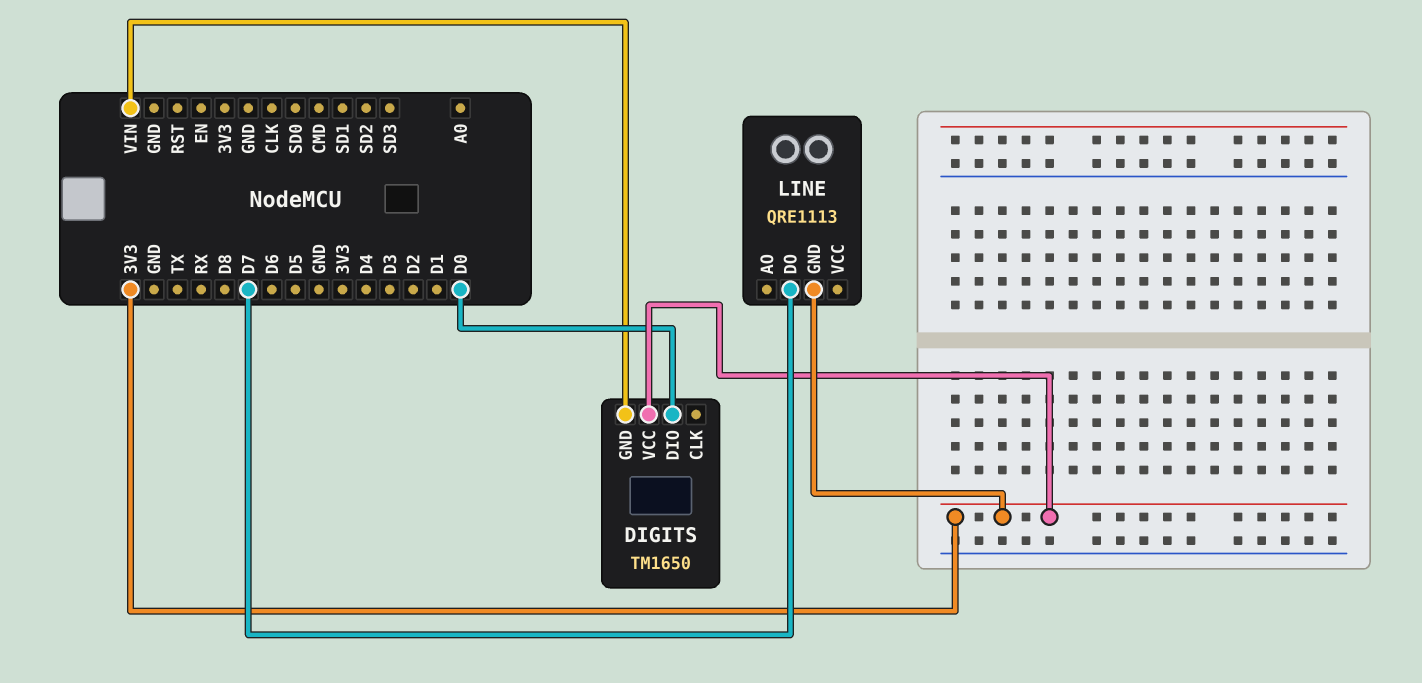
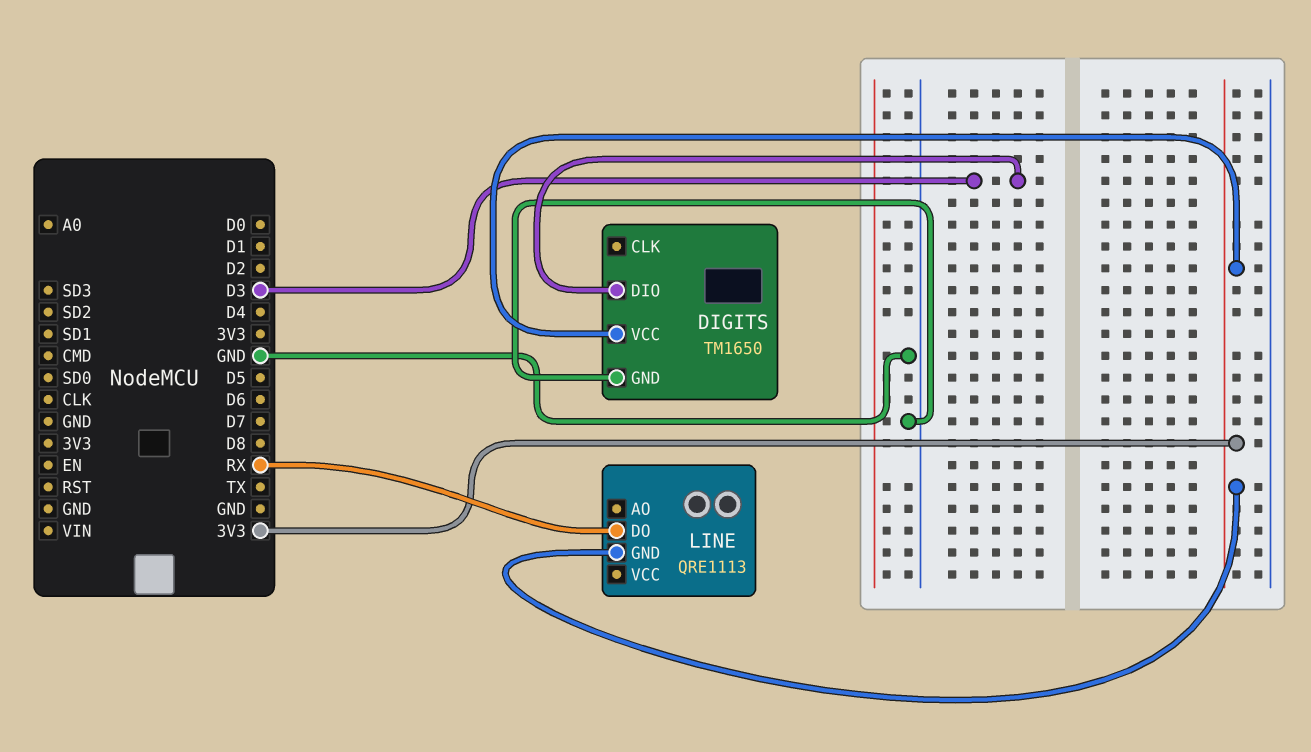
DIGITS pin DIO: D0 -> D3
DIGITS pin GND: VIN -> GND
LINE pin DO: D7 -> RX

